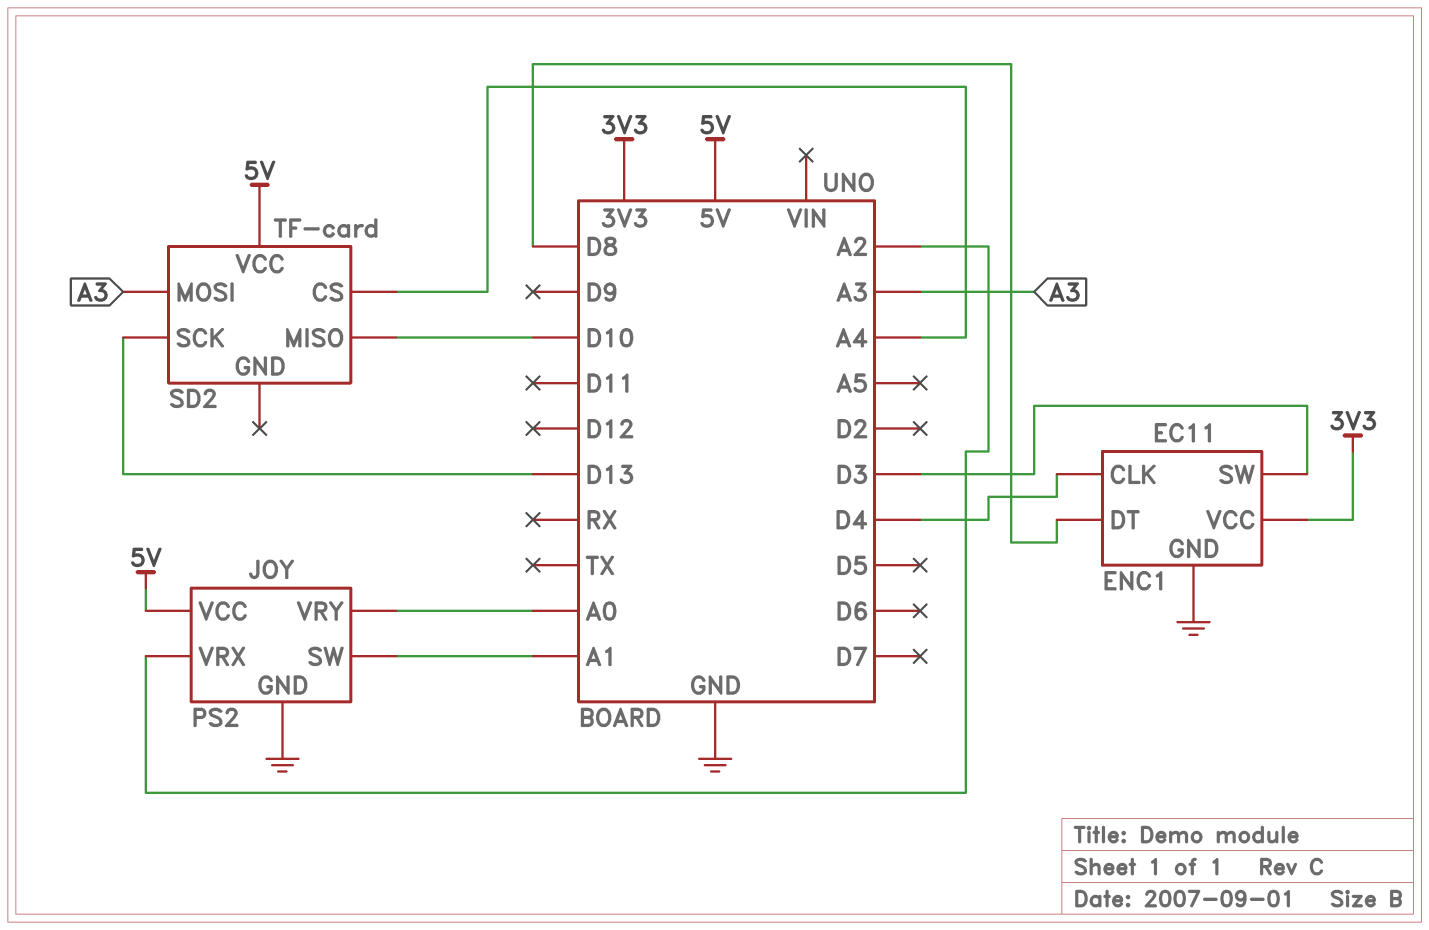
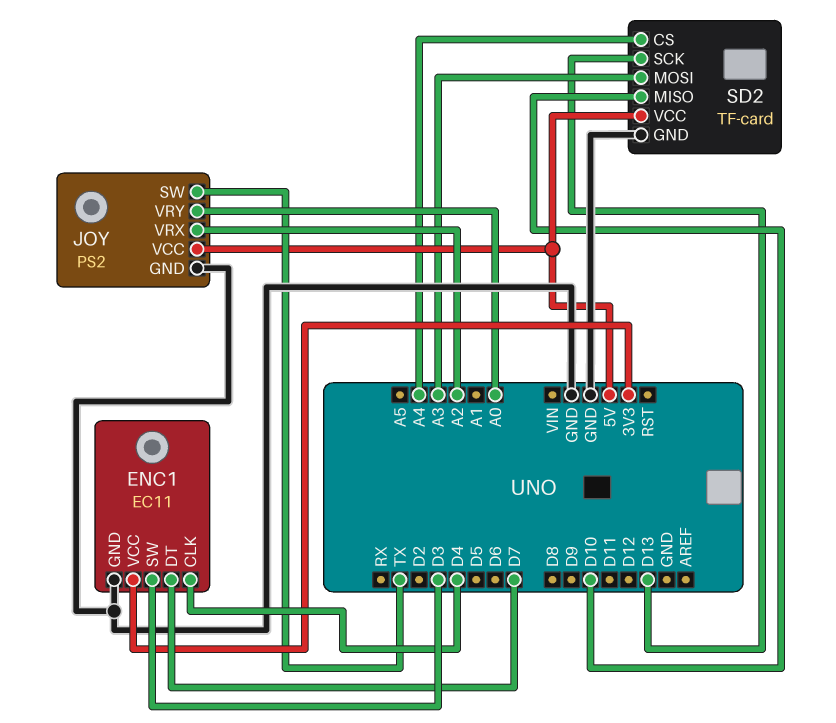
ENC1 pin DT: D8 -> D7
JOY pin SW: A1 -> TX
SD2 pin GND: none -> GND

